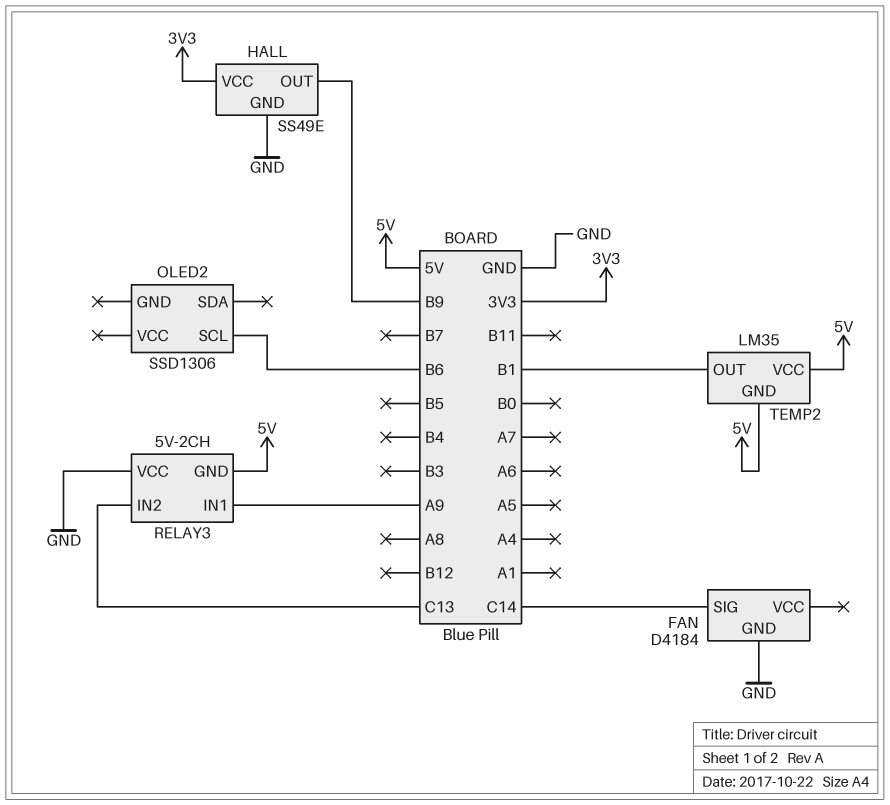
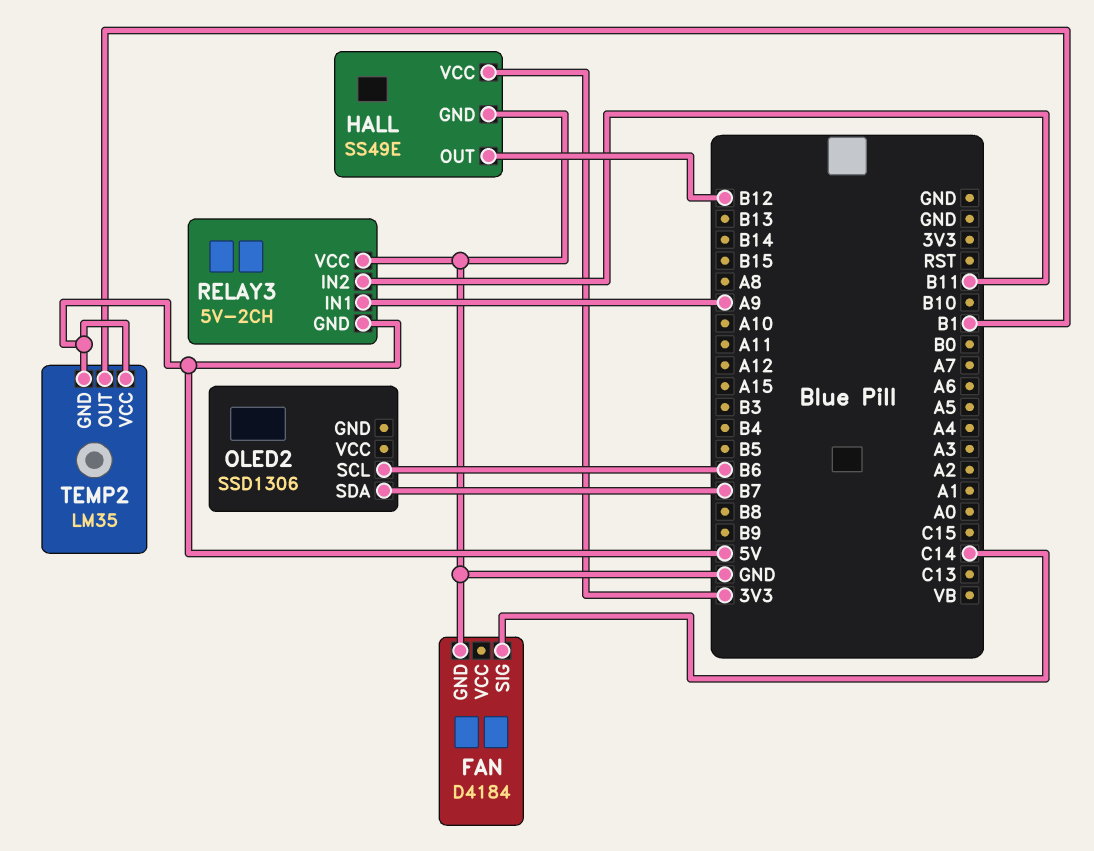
HALL pin OUT: B9 -> B12
OLED2 pin SDA: none -> B7
RELAY3 pin IN2: C13 -> B11

